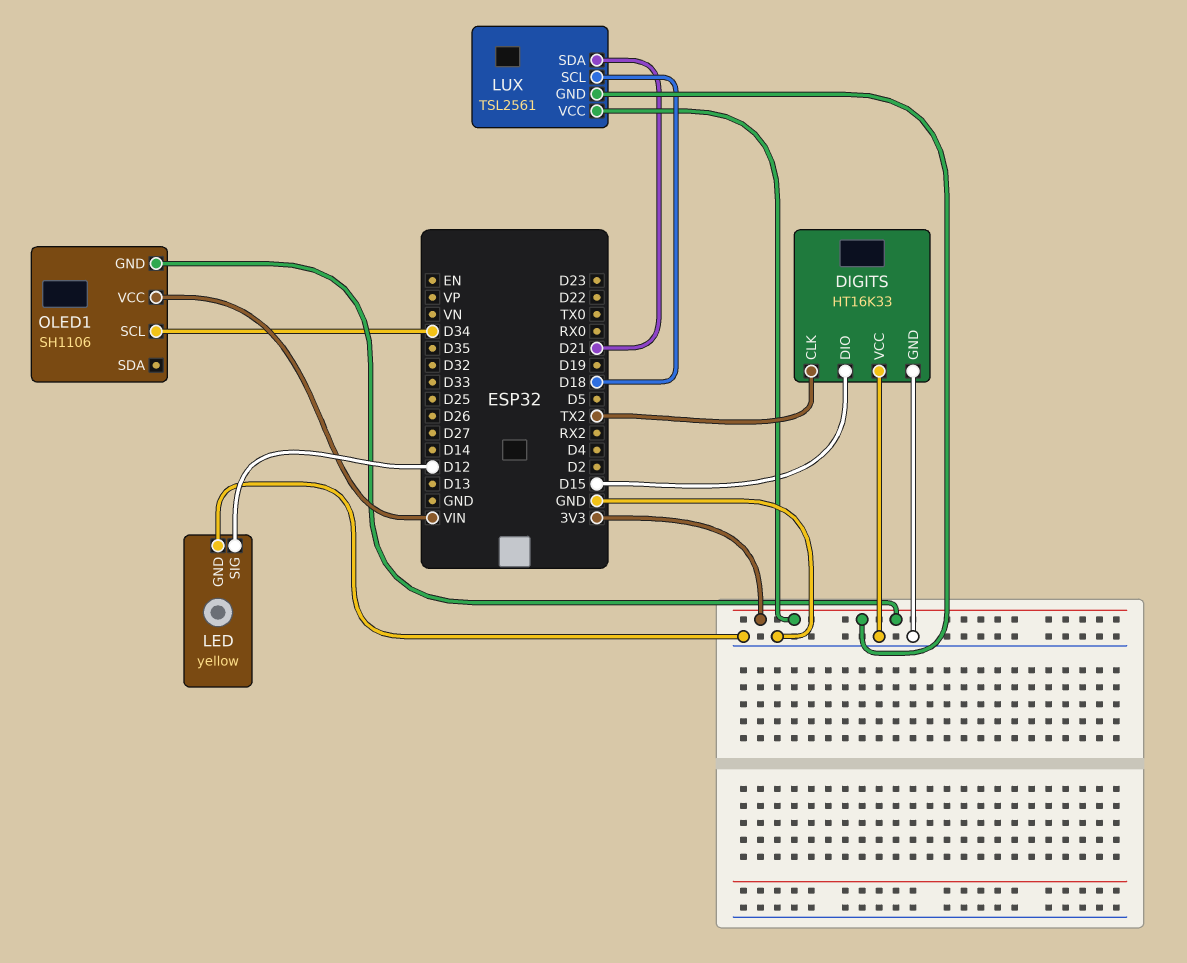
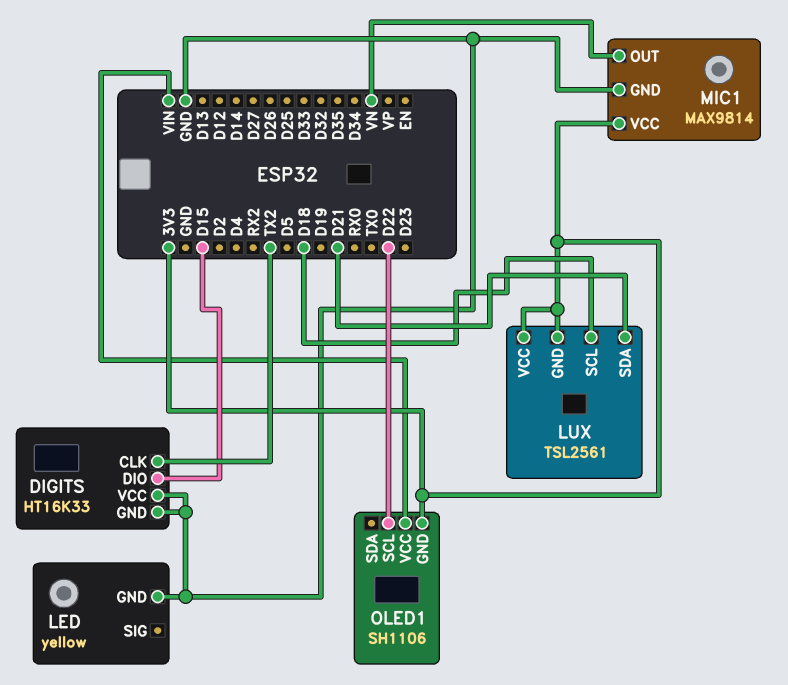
LED pin SIG: D12 -> none
MIC1: none -> MAX9814
MIC1 pin GND: none -> GND
MIC1 pin OUT: none -> VN
MIC1 pin VCC: none -> 3V3
OLED1 pin SCL: D34 -> D22

